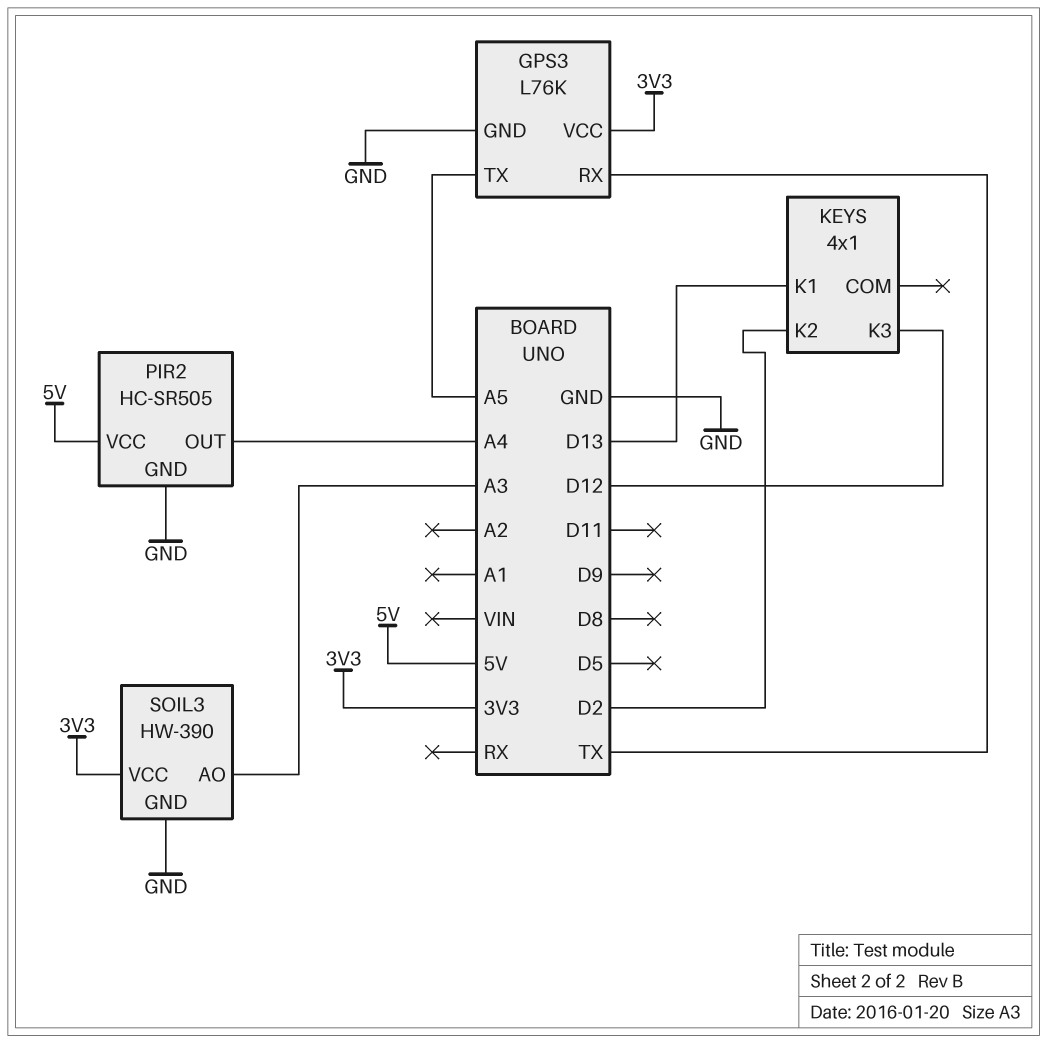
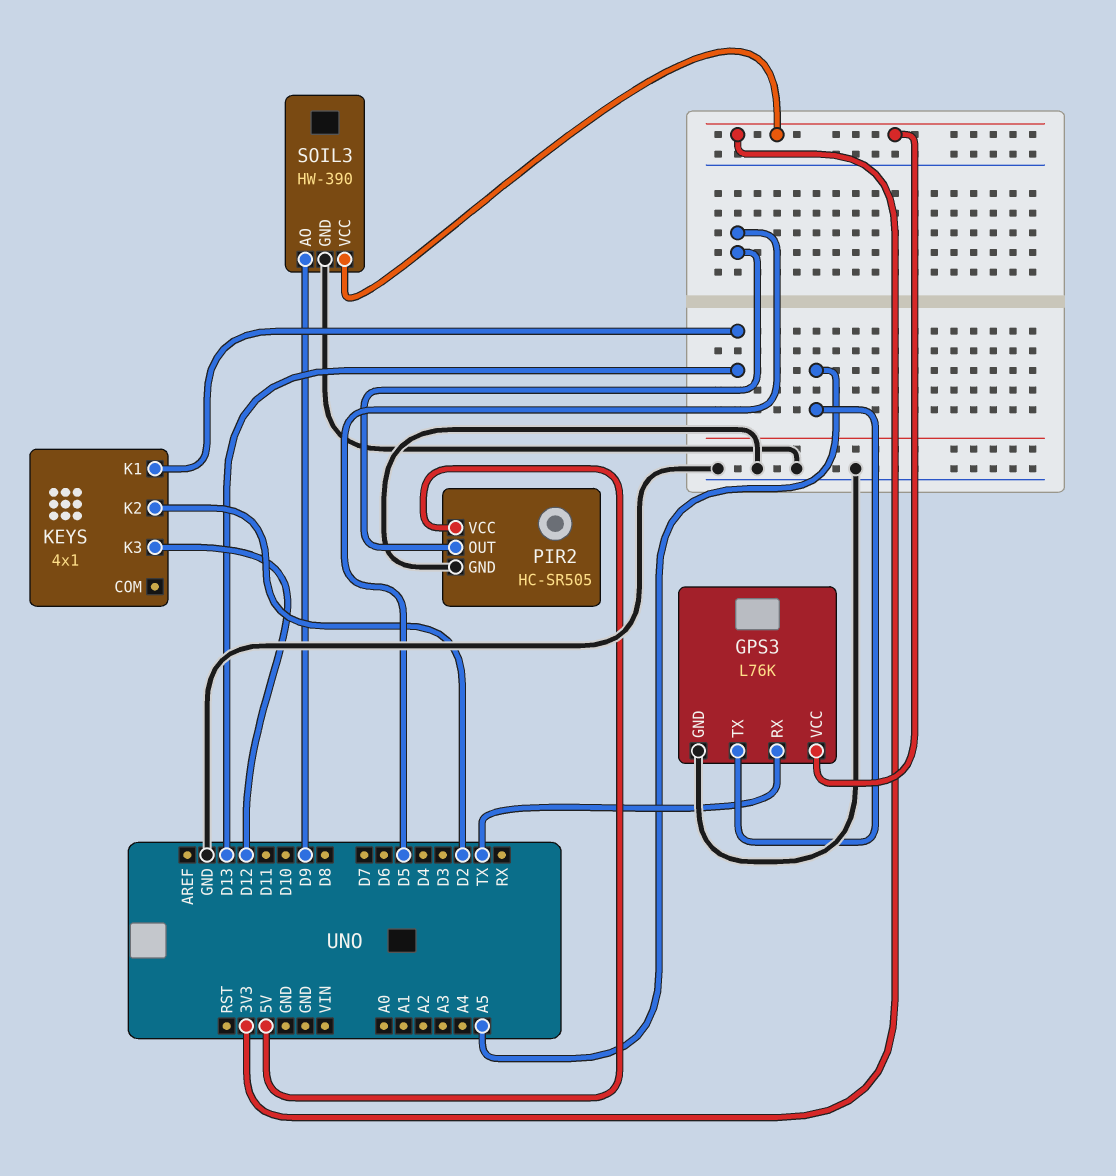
PIR2 pin OUT: A4 -> D5
SOIL3 pin AO: A3 -> D9

